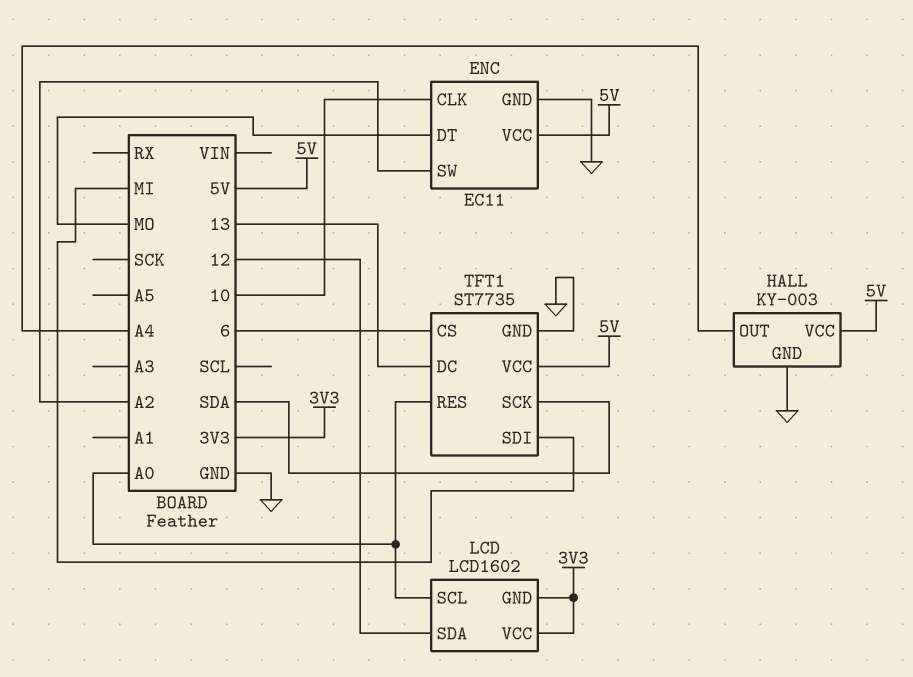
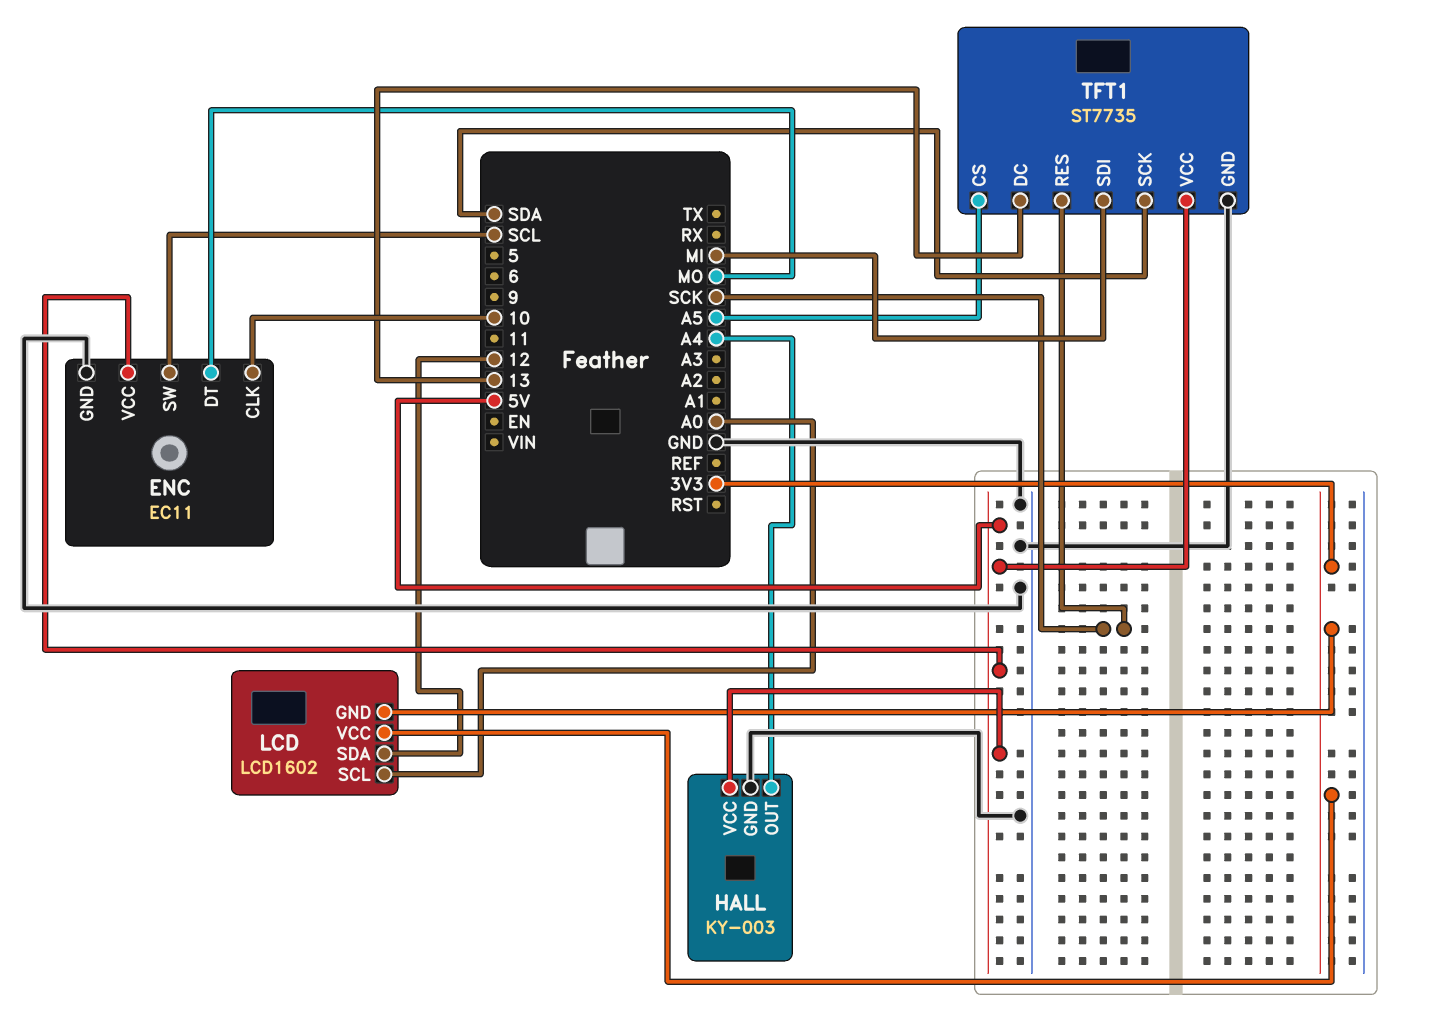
ENC pin SW: A2 -> SCL
TFT1 pin CS: 6 -> A5
TFT1 pin RES: A0 -> SCK

